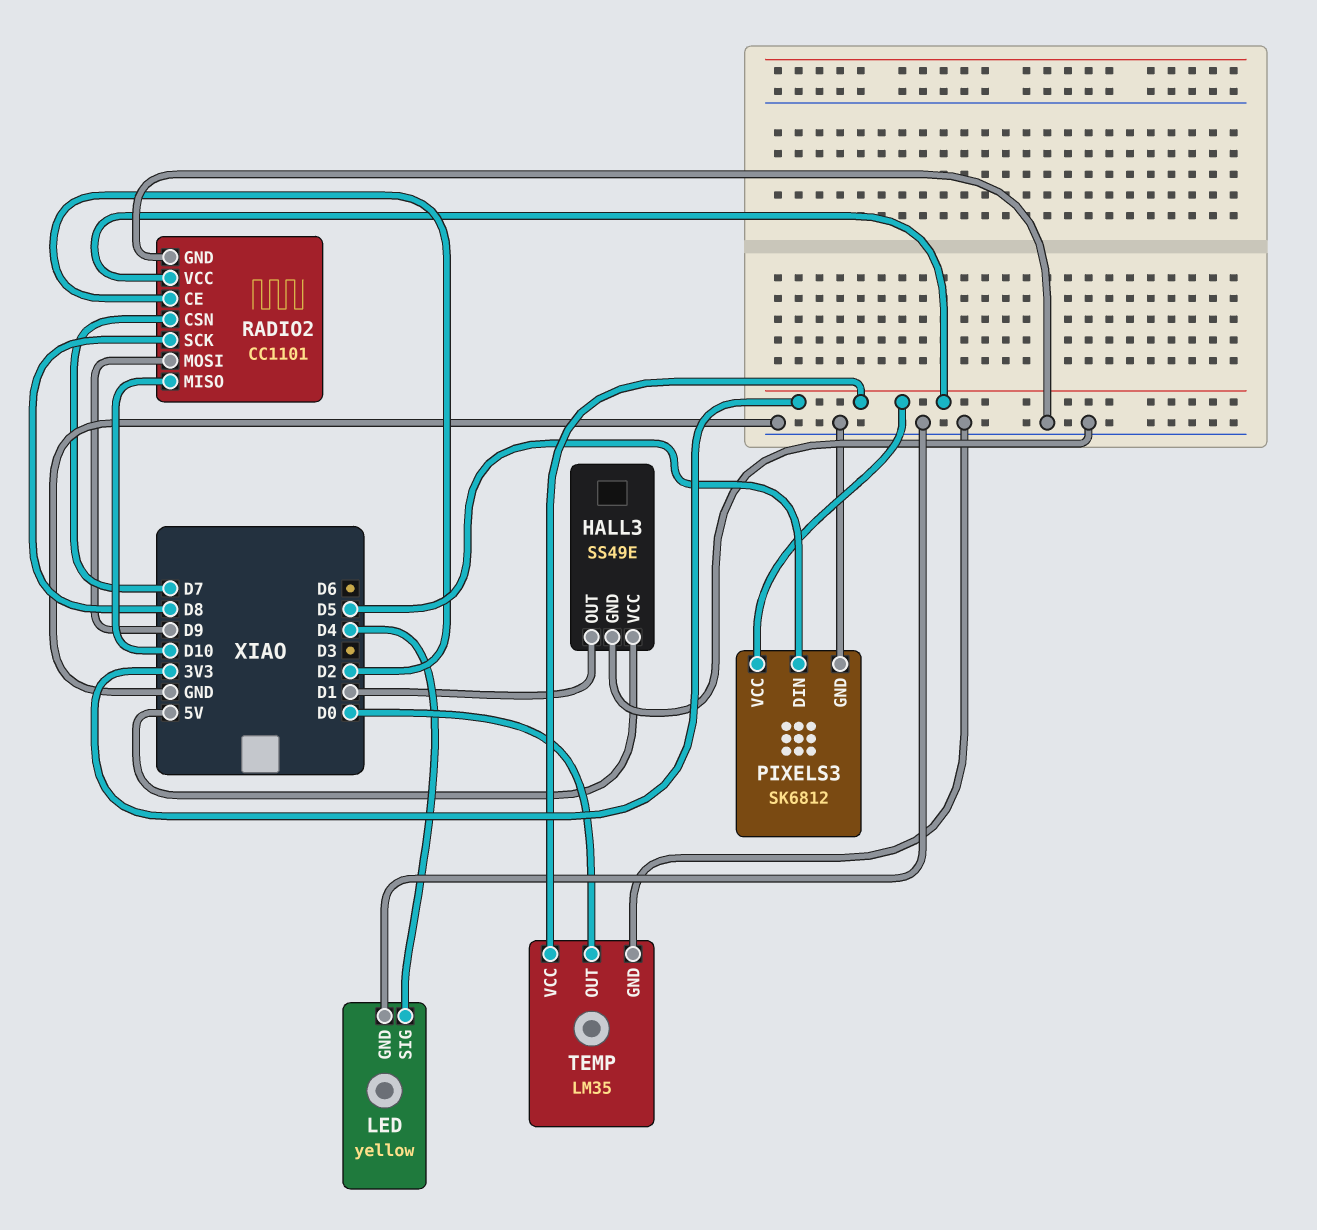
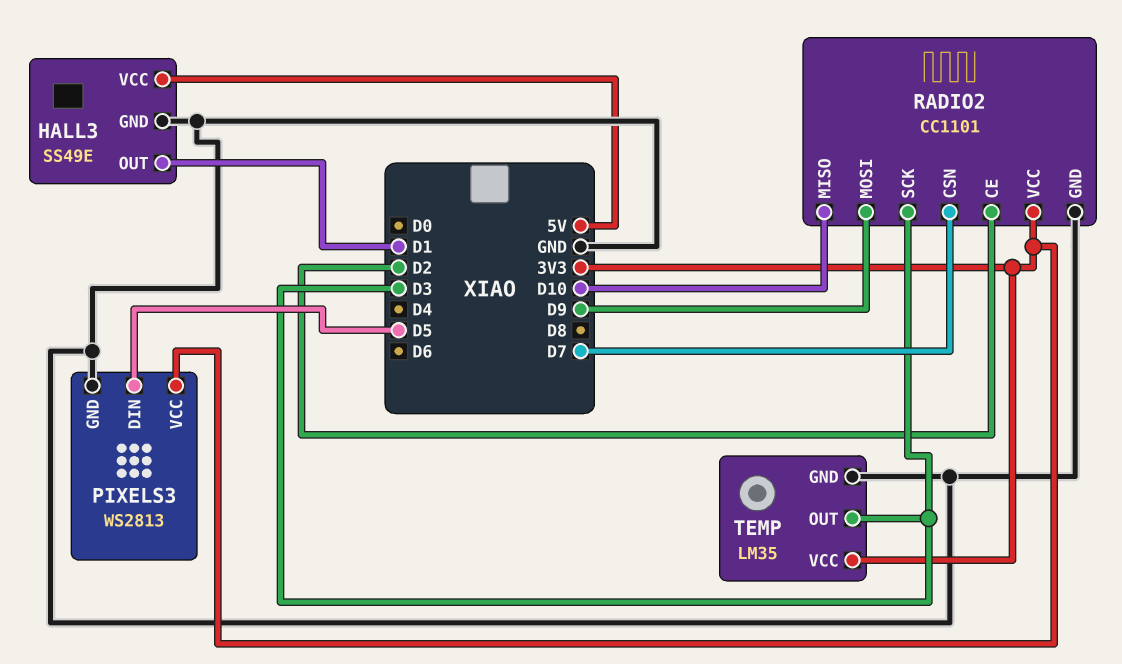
LED: yellow -> none
LED pin GND: GND -> none
LED pin SIG: D4 -> none
PIXELS3: SK6812 -> WS2813
RADIO2 pin SCK: D8 -> D3
TEMP pin OUT: D0 -> D3

